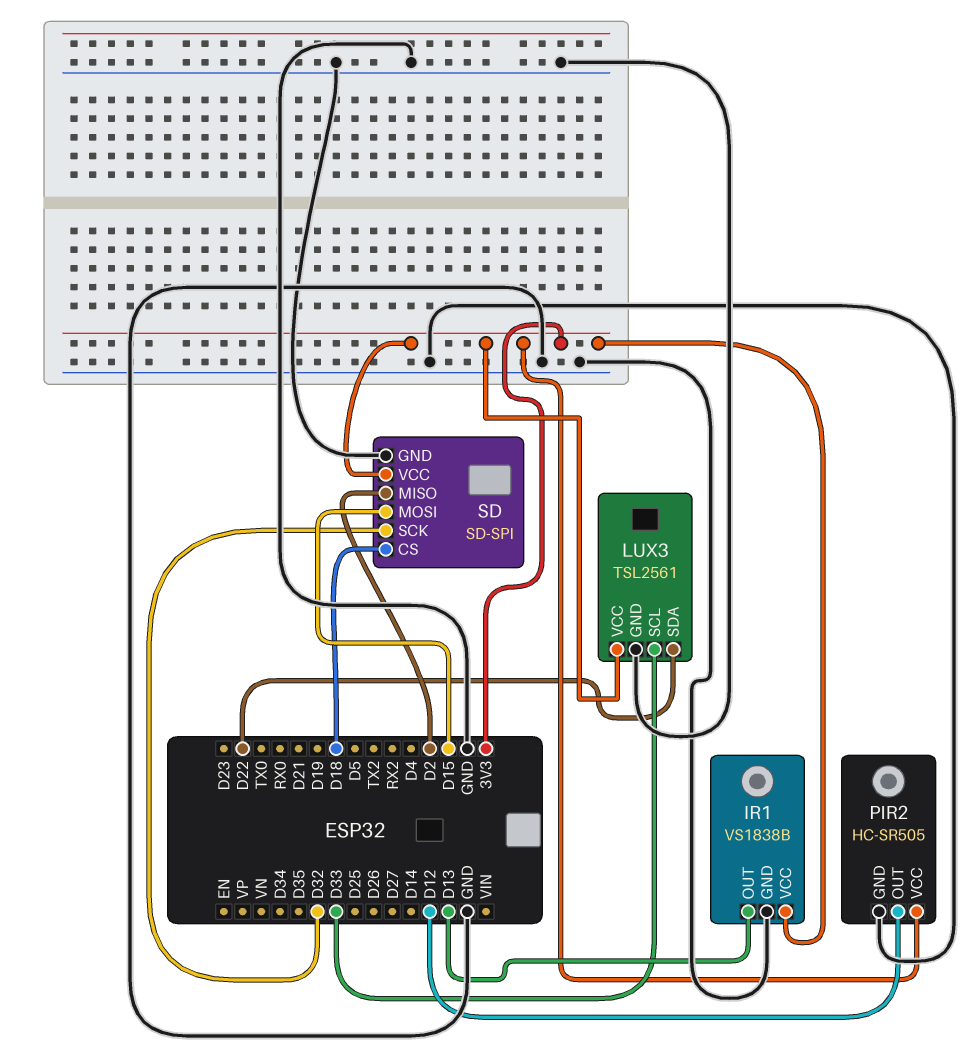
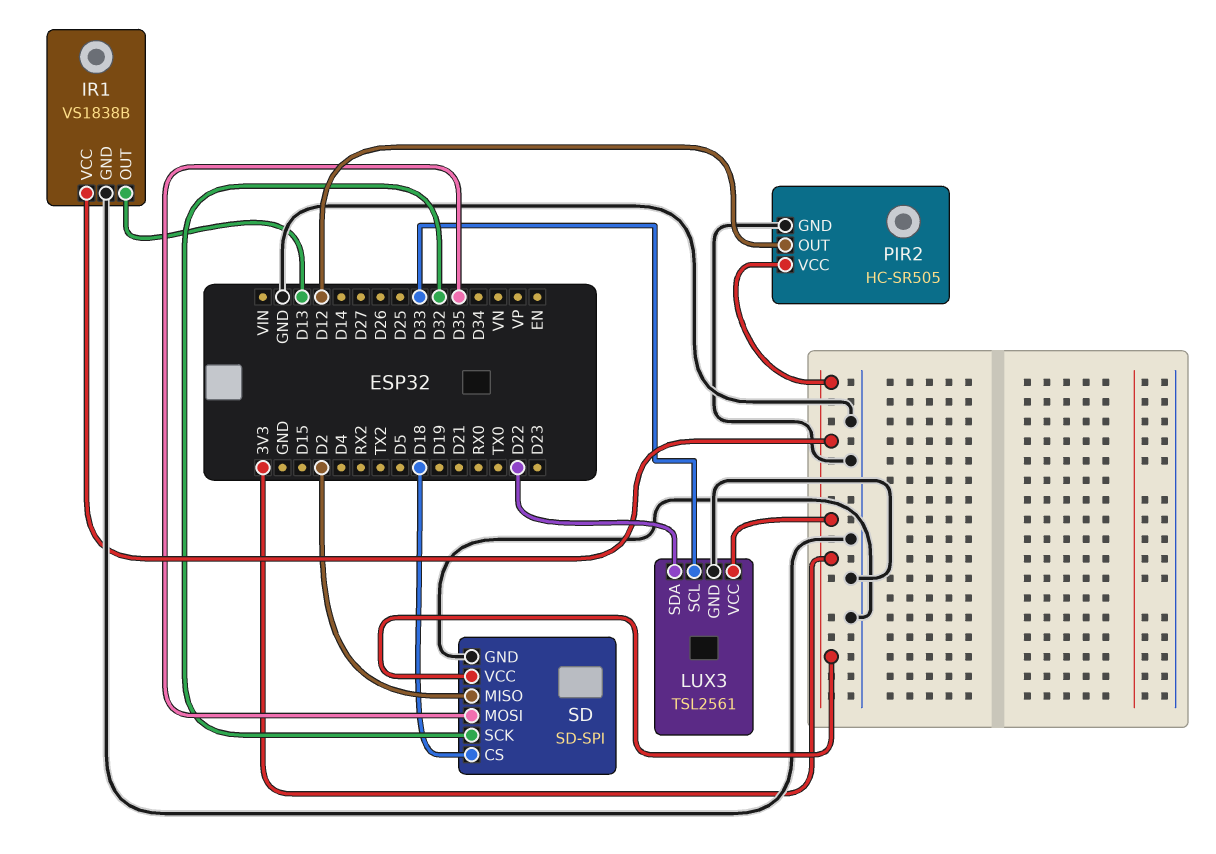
SD pin MOSI: D15 -> D35

